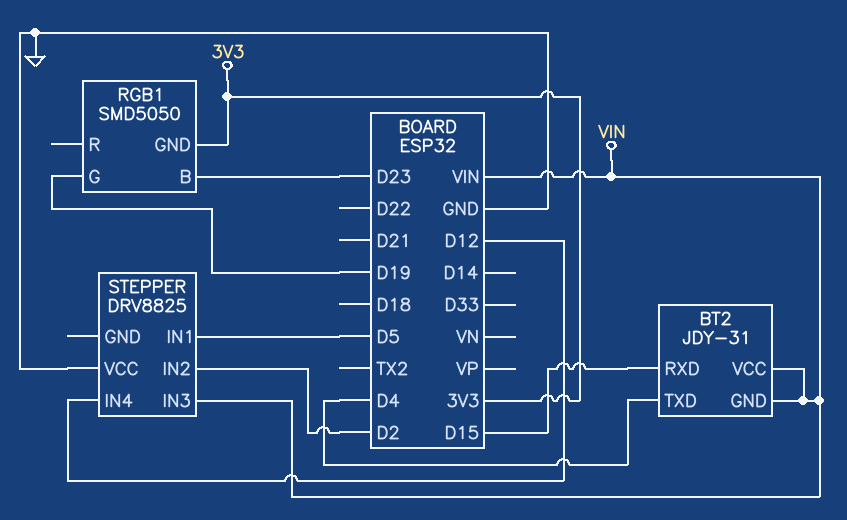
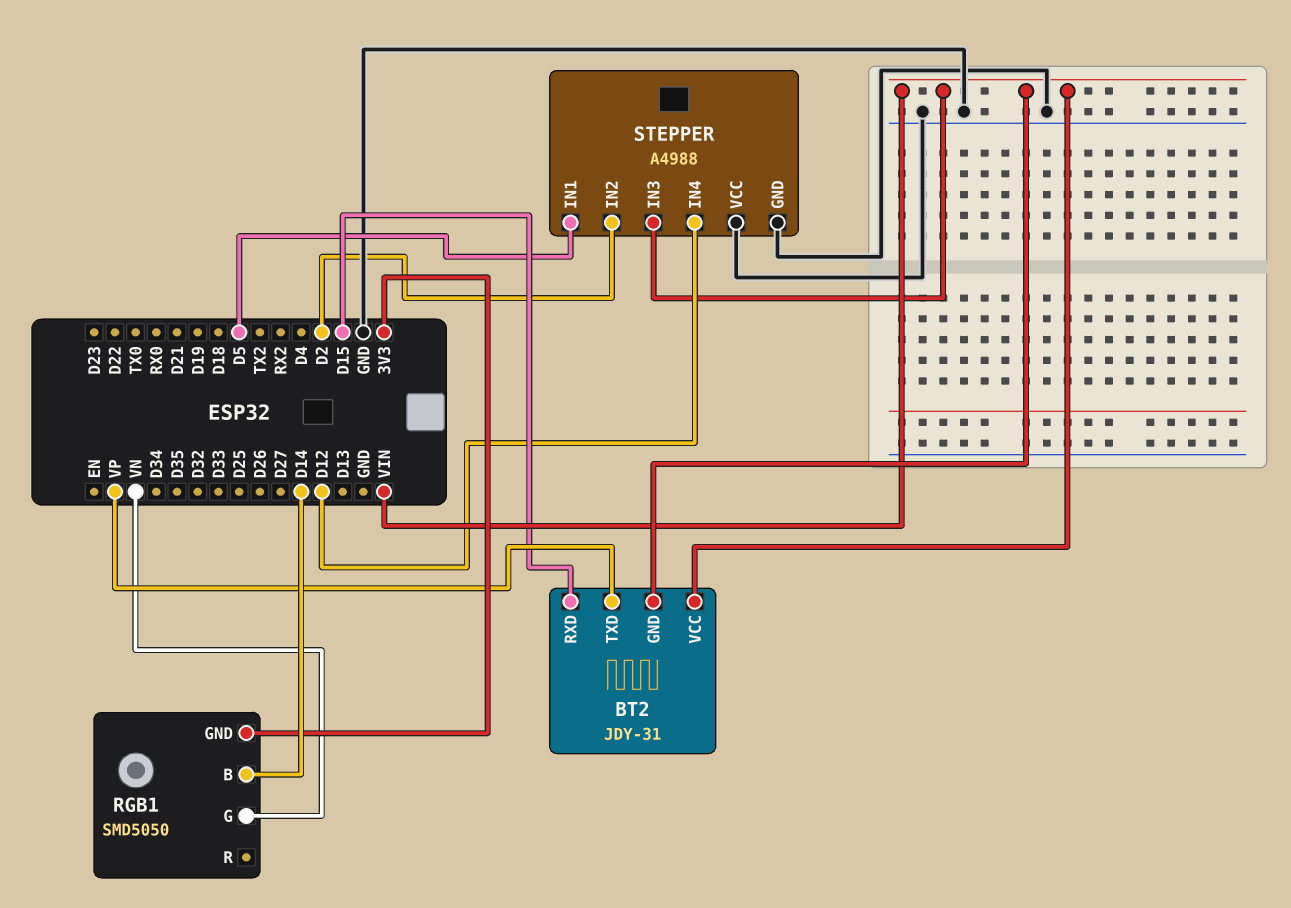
BT2 pin TXD: D4 -> VP
RGB1 pin B: D23 -> D14
RGB1 pin G: D19 -> VN
STEPPER: DRV8825 -> A4988
STEPPER pin GND: none -> GND

